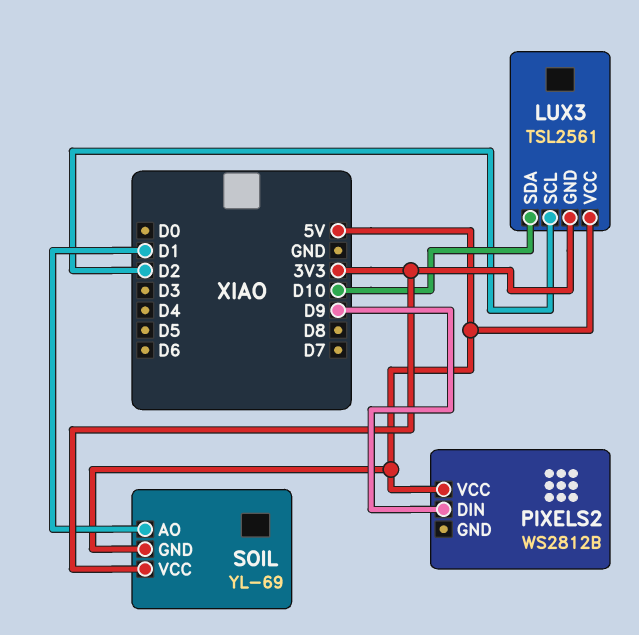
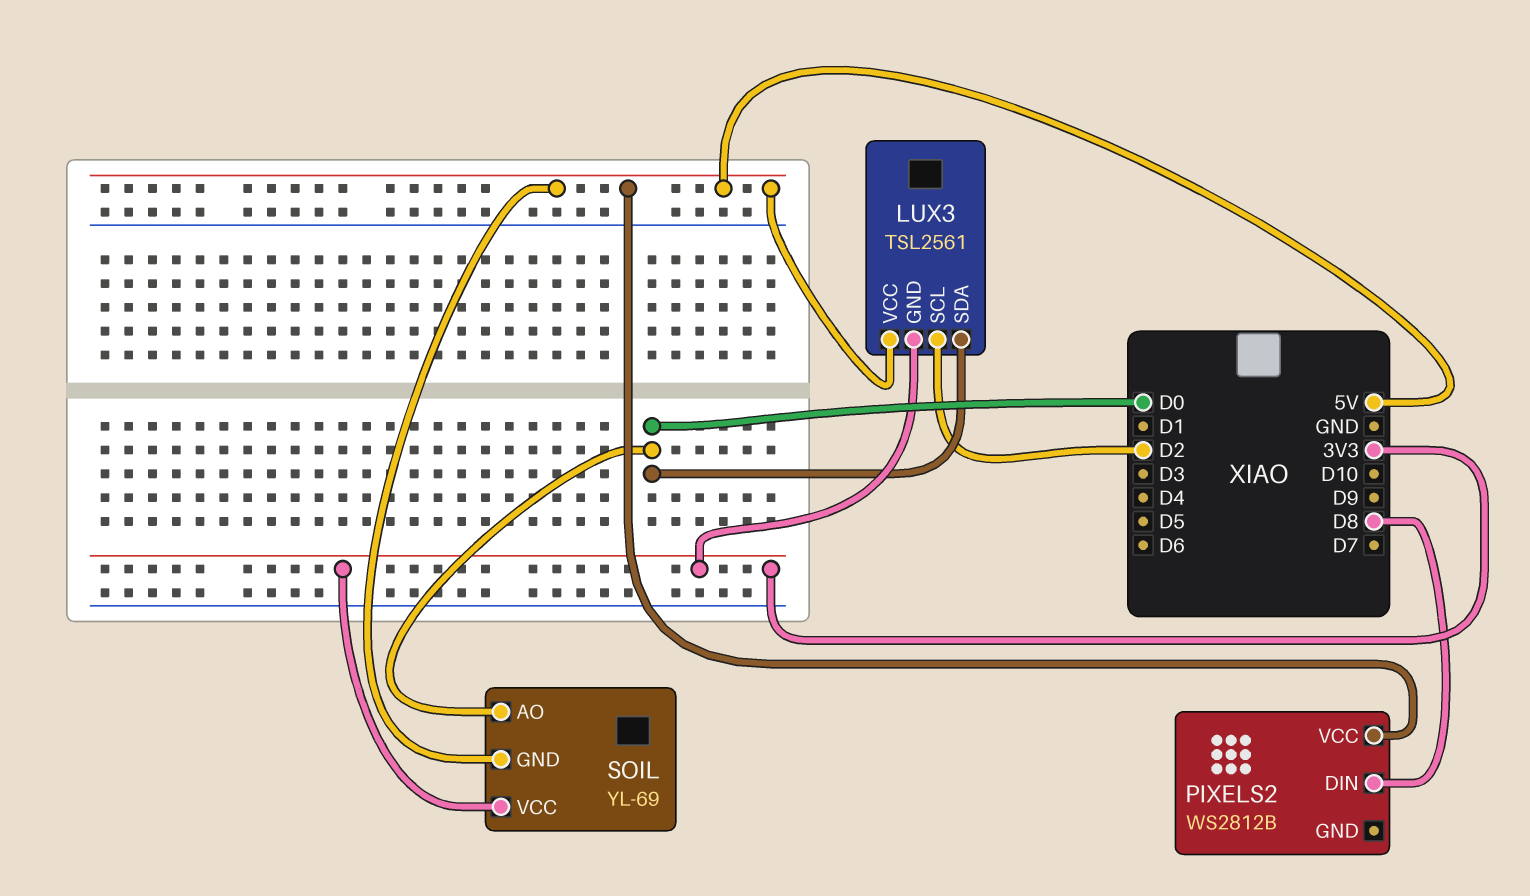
LUX3 pin SDA: D10 -> D0
PIXELS2 pin DIN: D9 -> D8
SOIL pin AO: D1 -> D0

